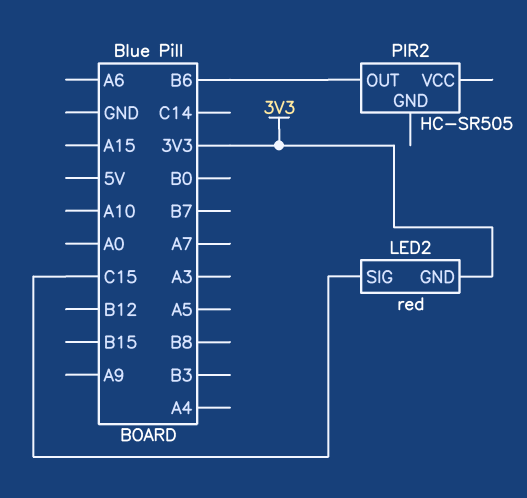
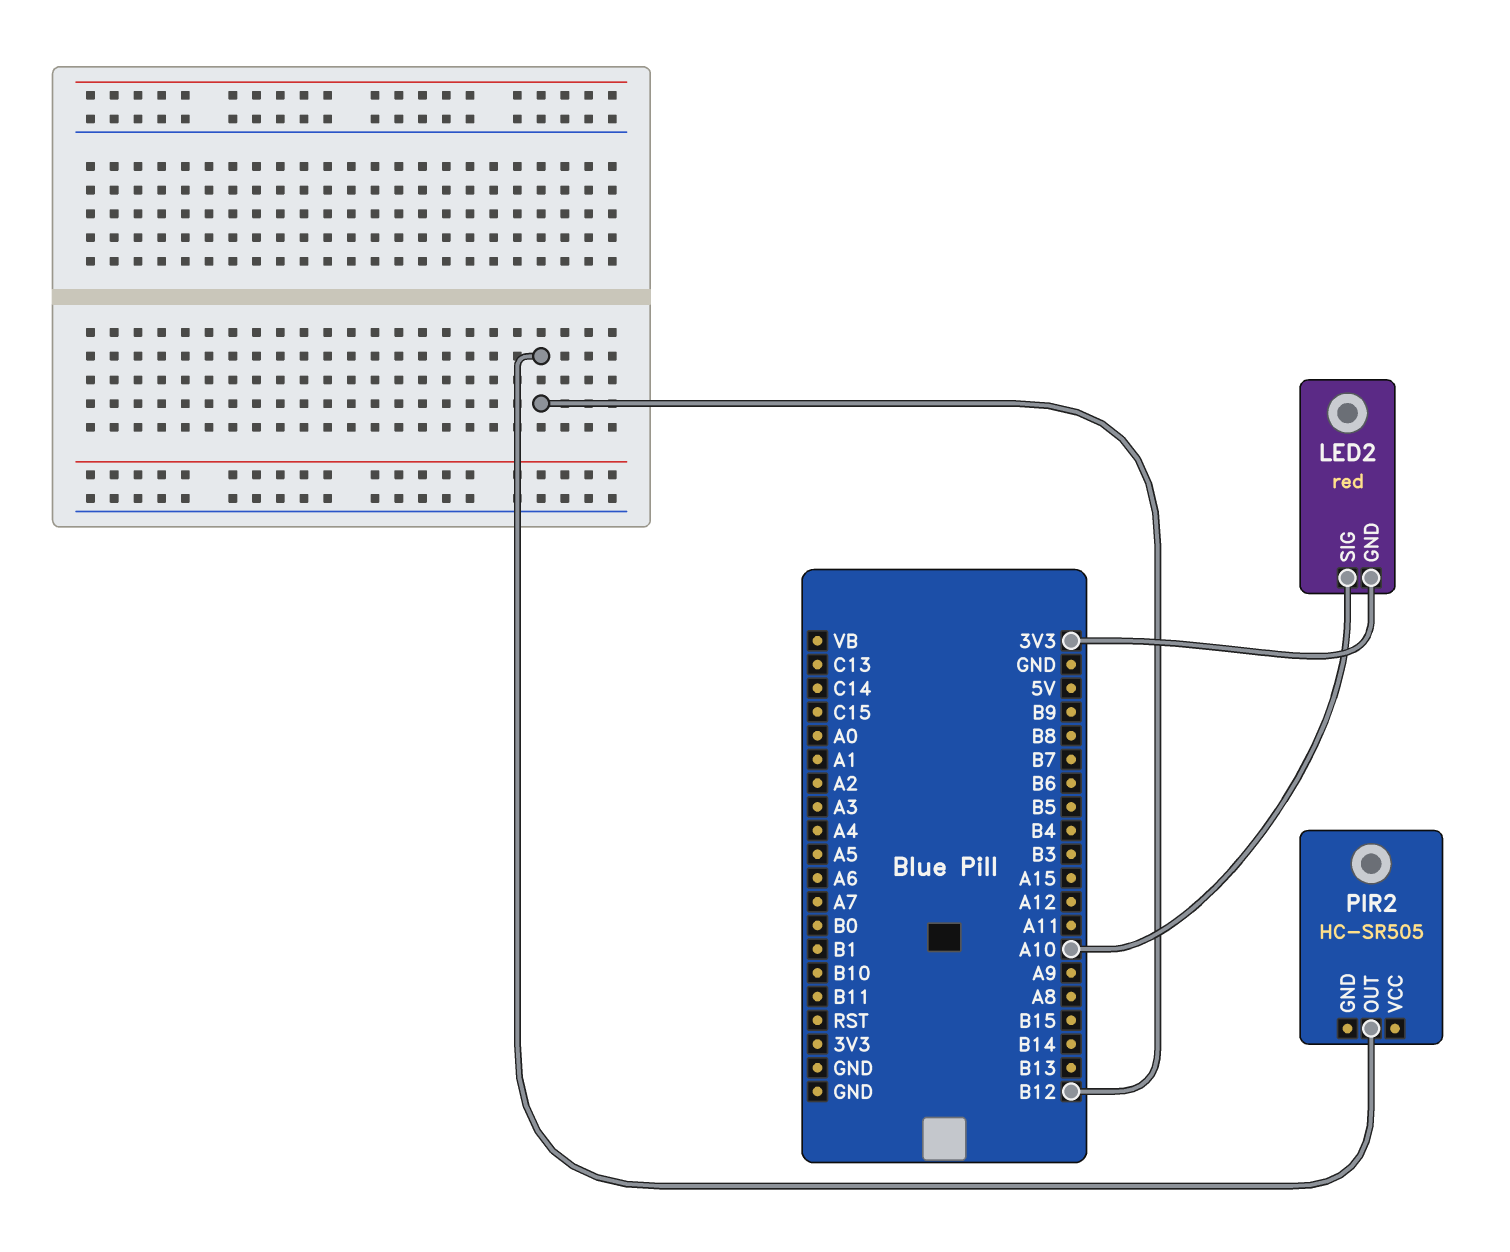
LED2 pin SIG: C15 -> A10
PIR2 pin OUT: B6 -> B12

